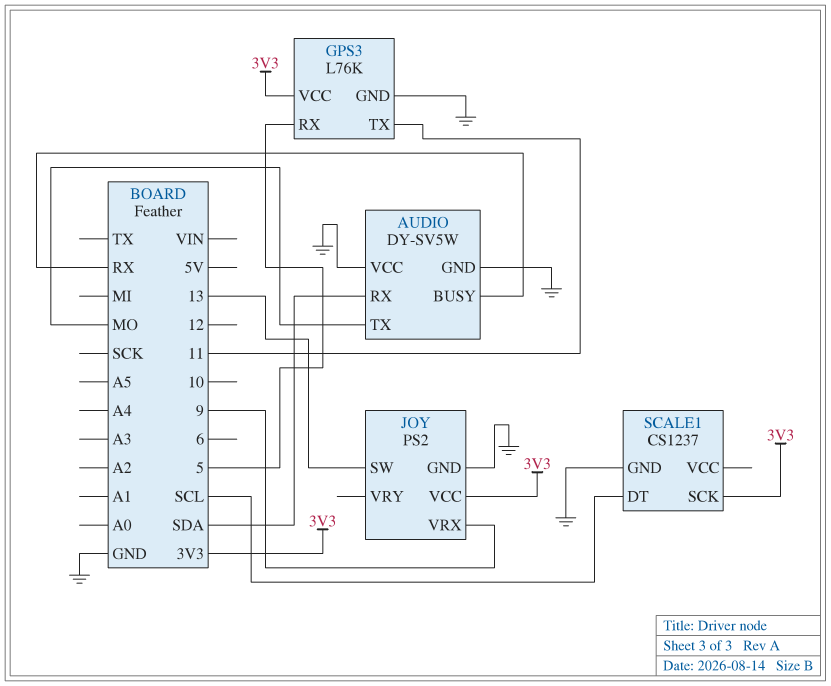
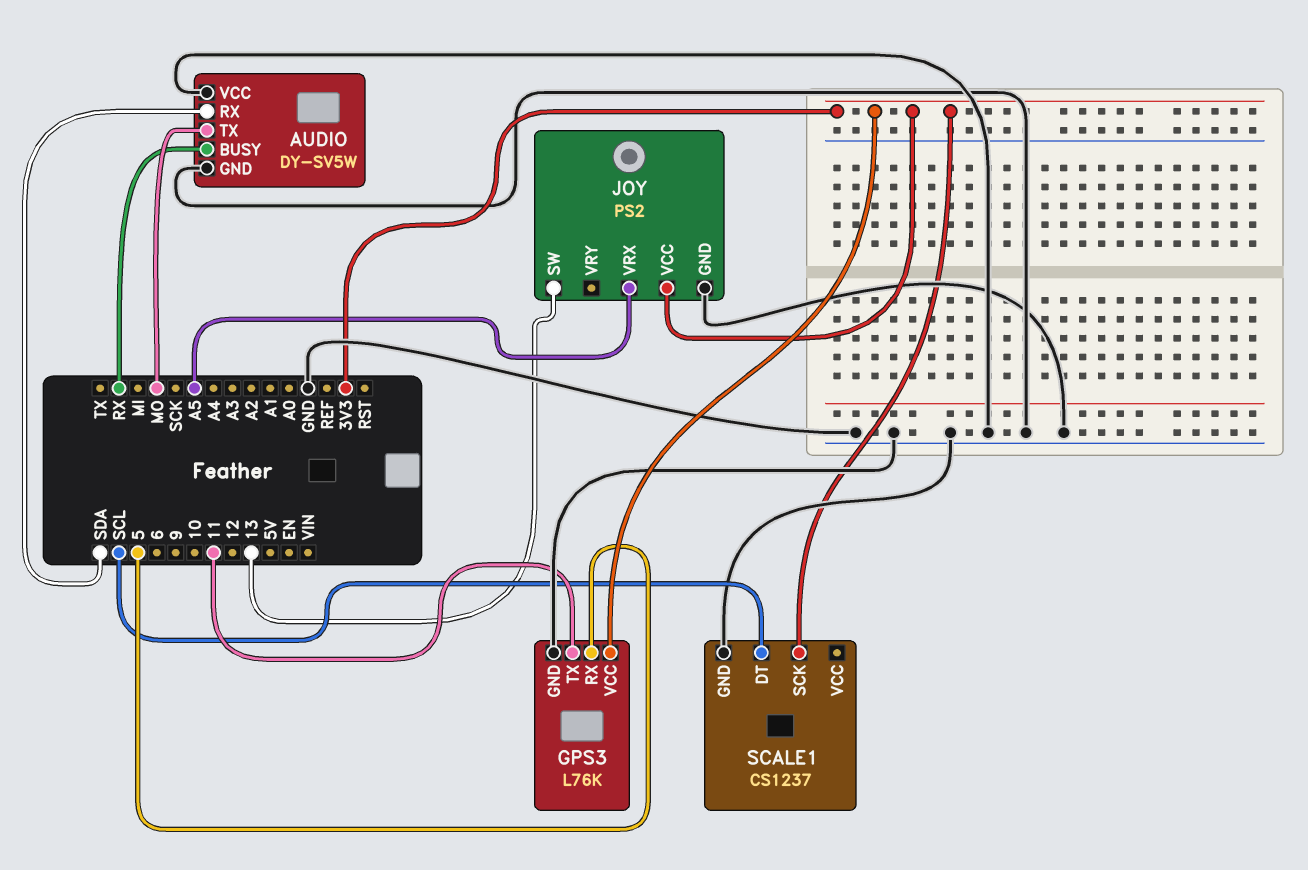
JOY pin VRX: 9 -> A5

